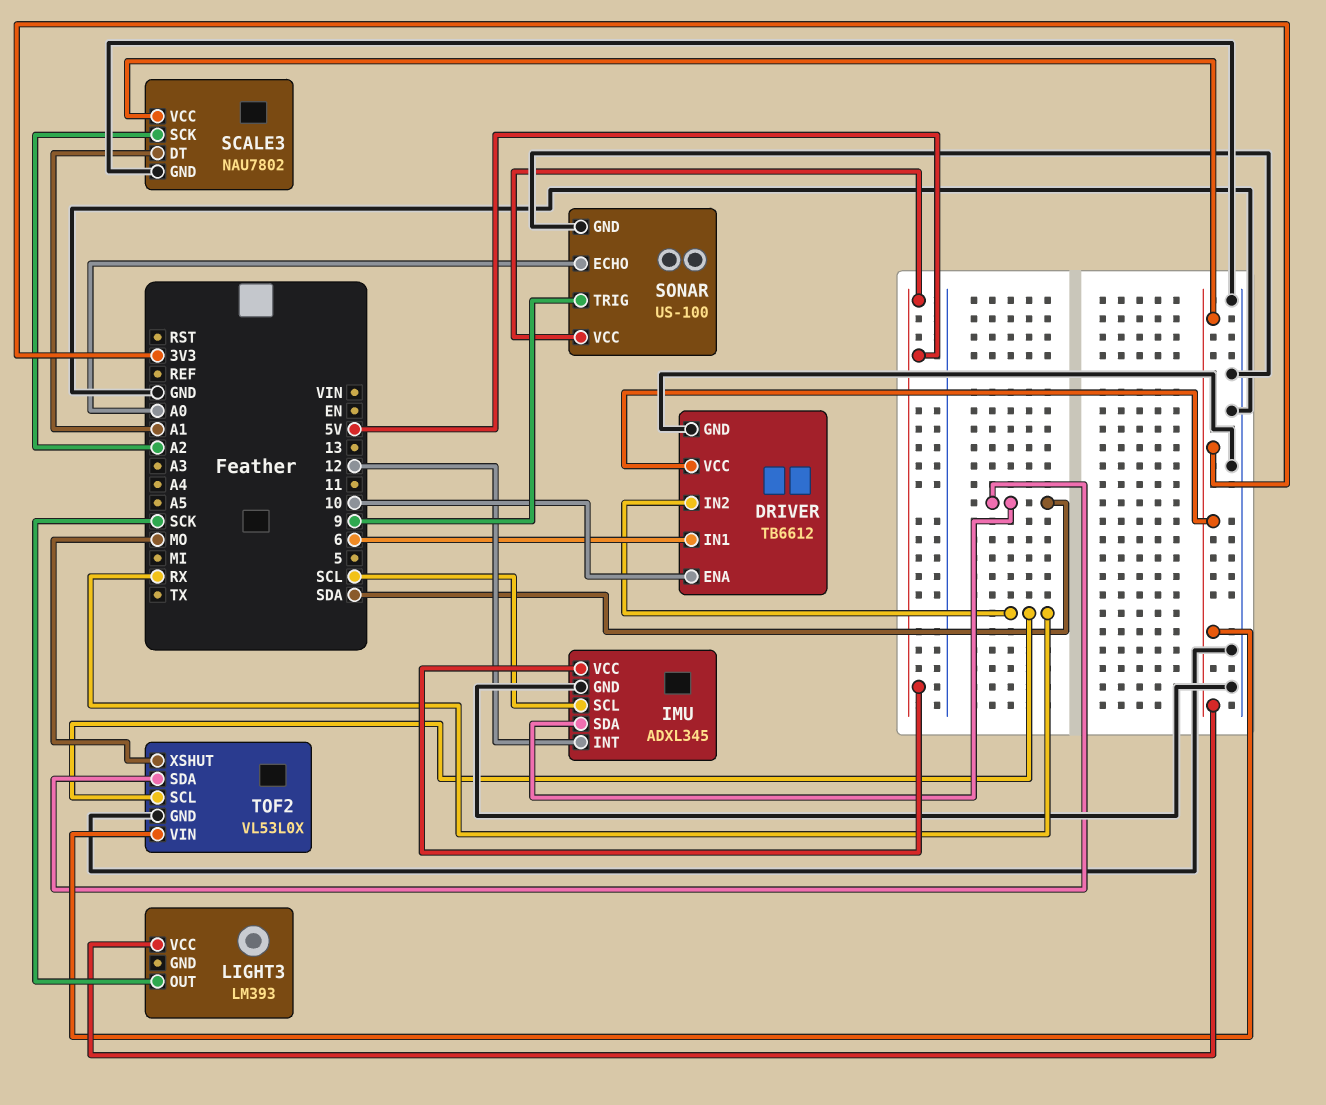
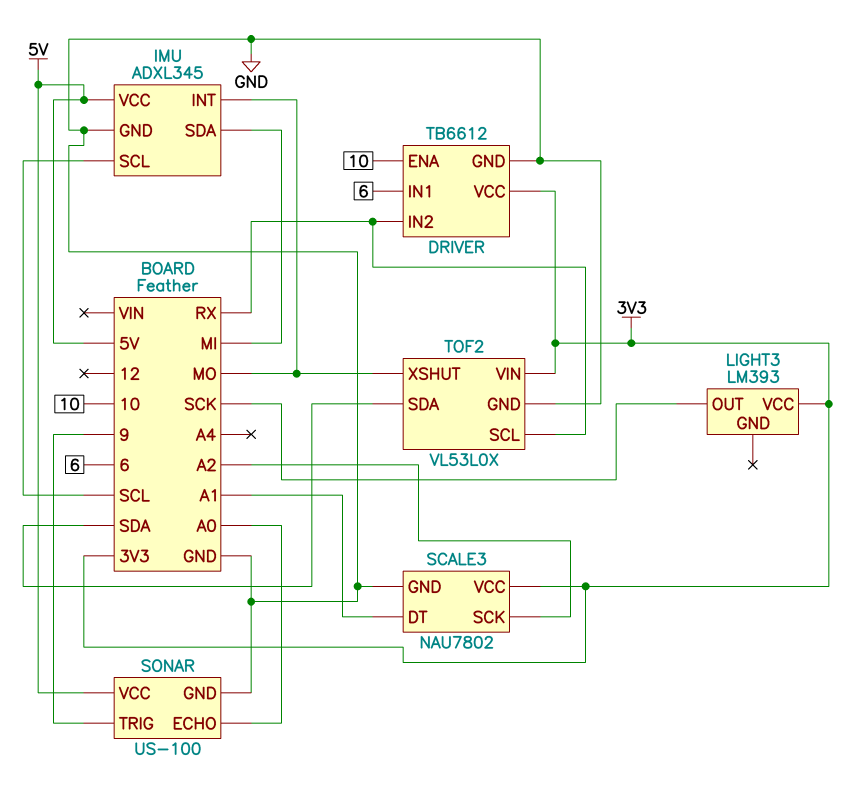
IMU pin INT: 12 -> MO
IMU pin SDA: SDA -> MI

